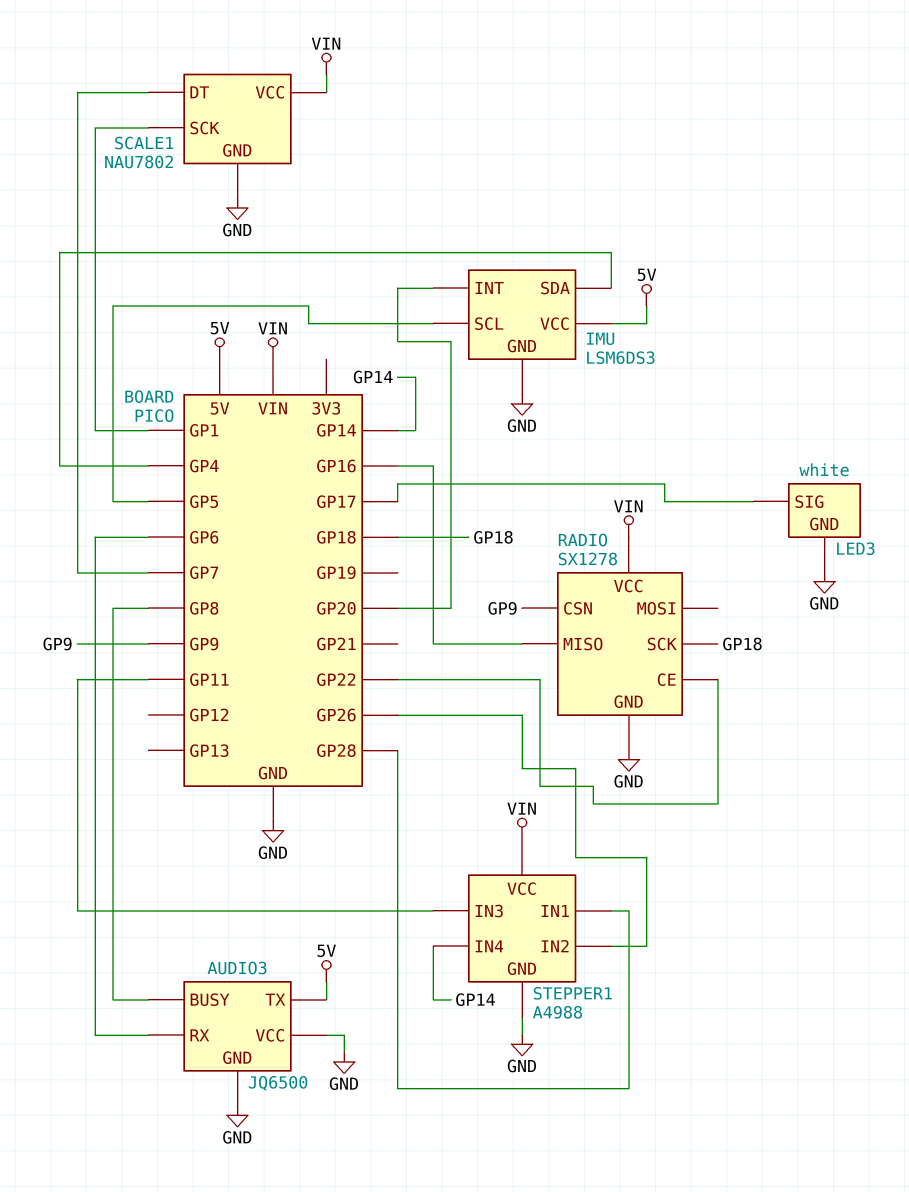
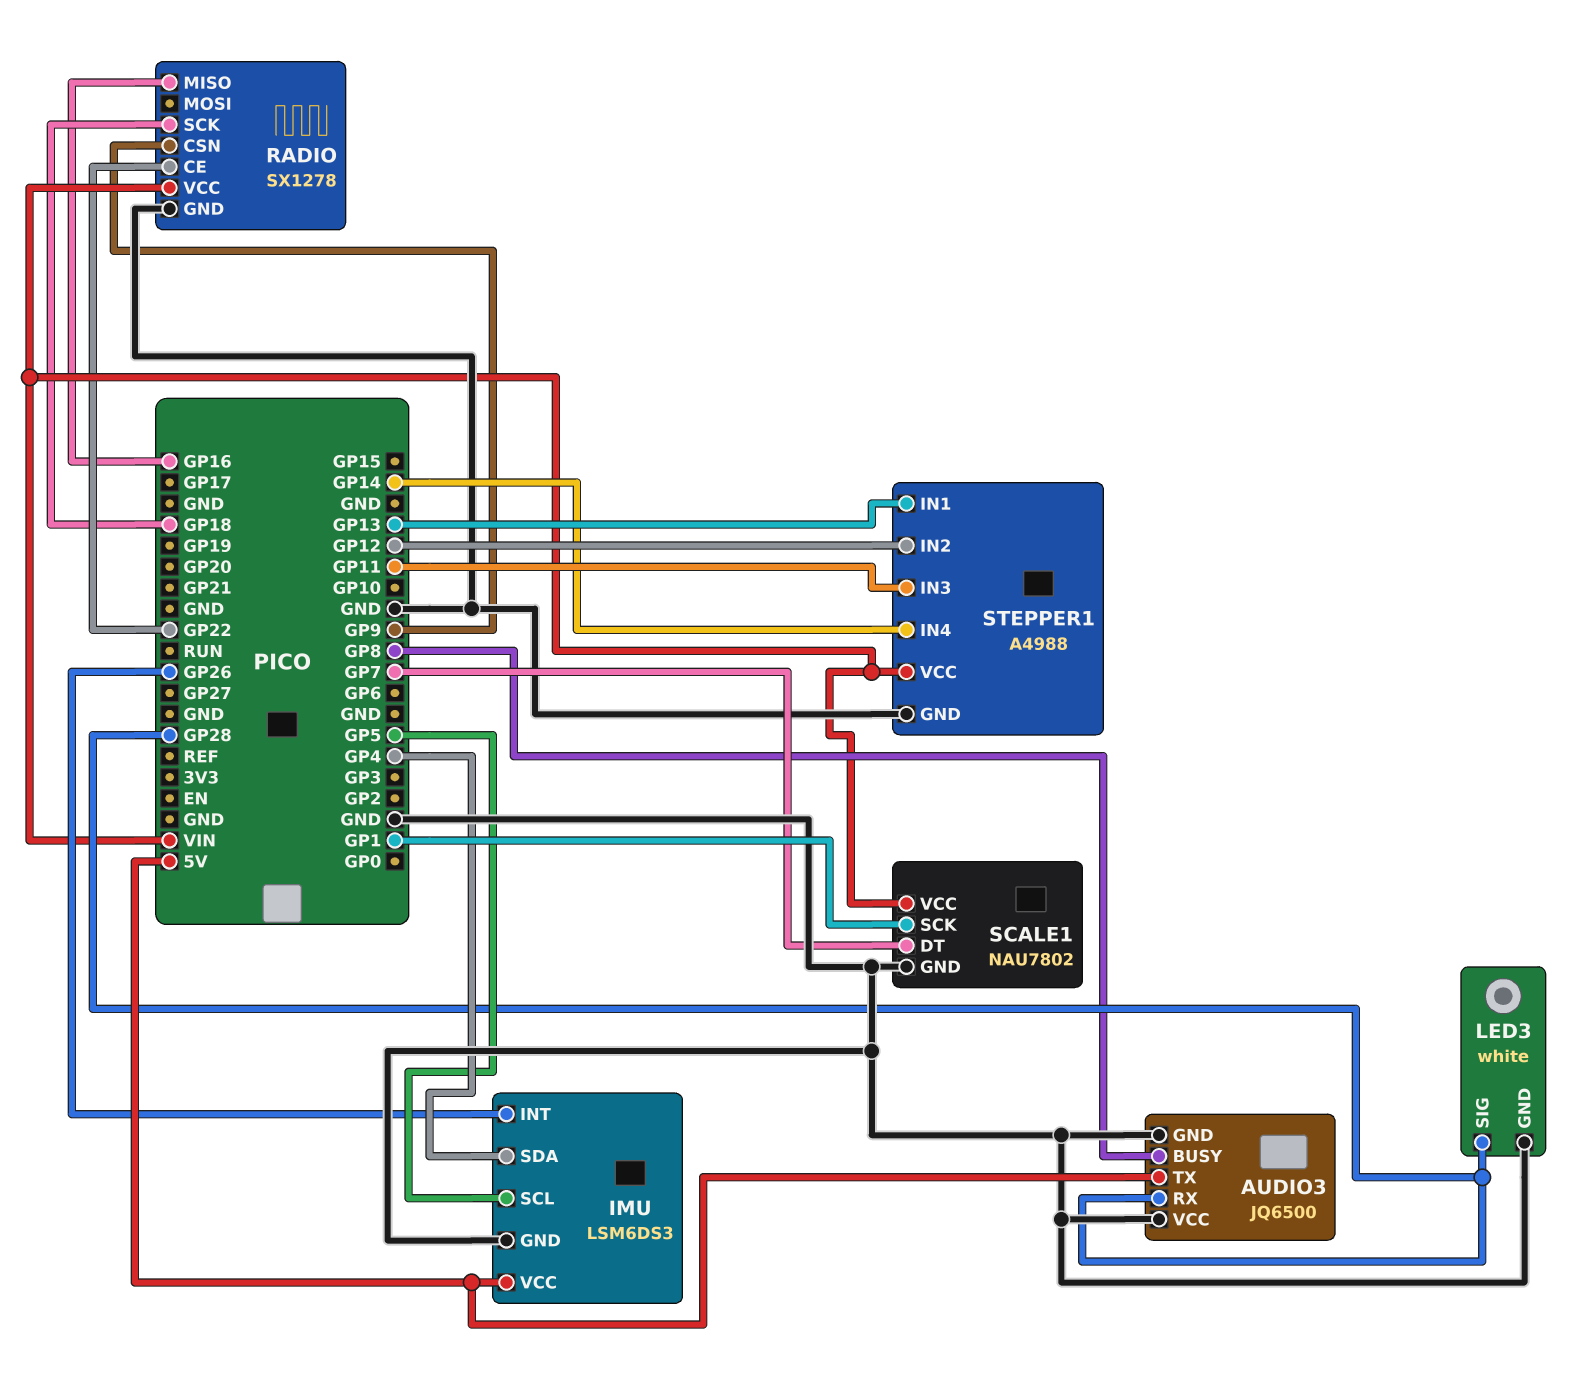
AUDIO3 pin RX: GP6 -> GP28
IMU pin INT: GP20 -> GP26
LED3 pin SIG: GP17 -> GP28
STEPPER1 pin IN1: GP28 -> GP13
STEPPER1 pin IN2: GP26 -> GP12

